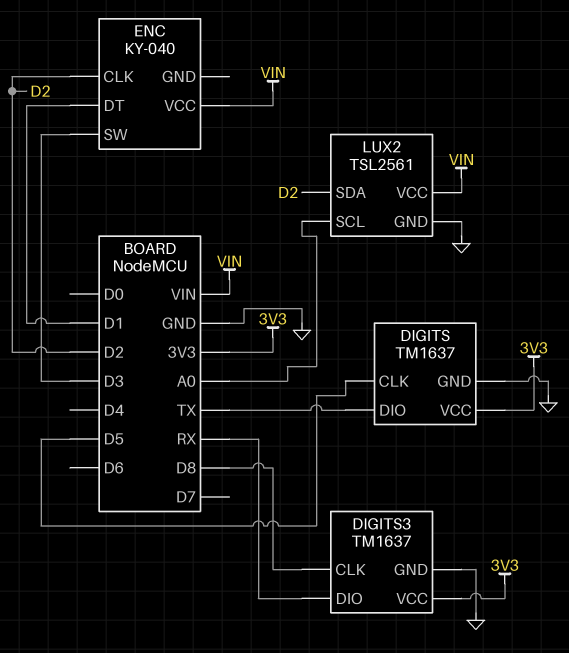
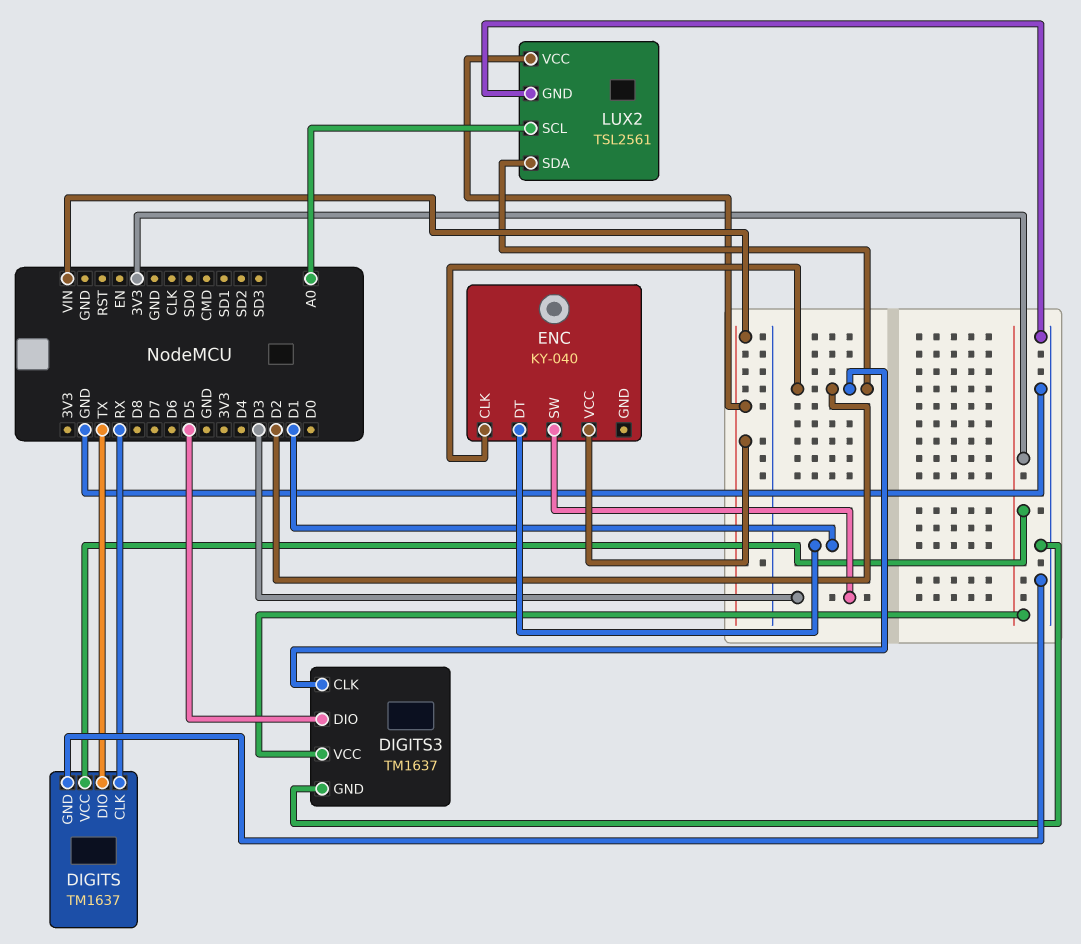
DIGITS pin CLK: D5 -> RX
DIGITS3 pin CLK: D8 -> D2
DIGITS3 pin DIO: RX -> D5

